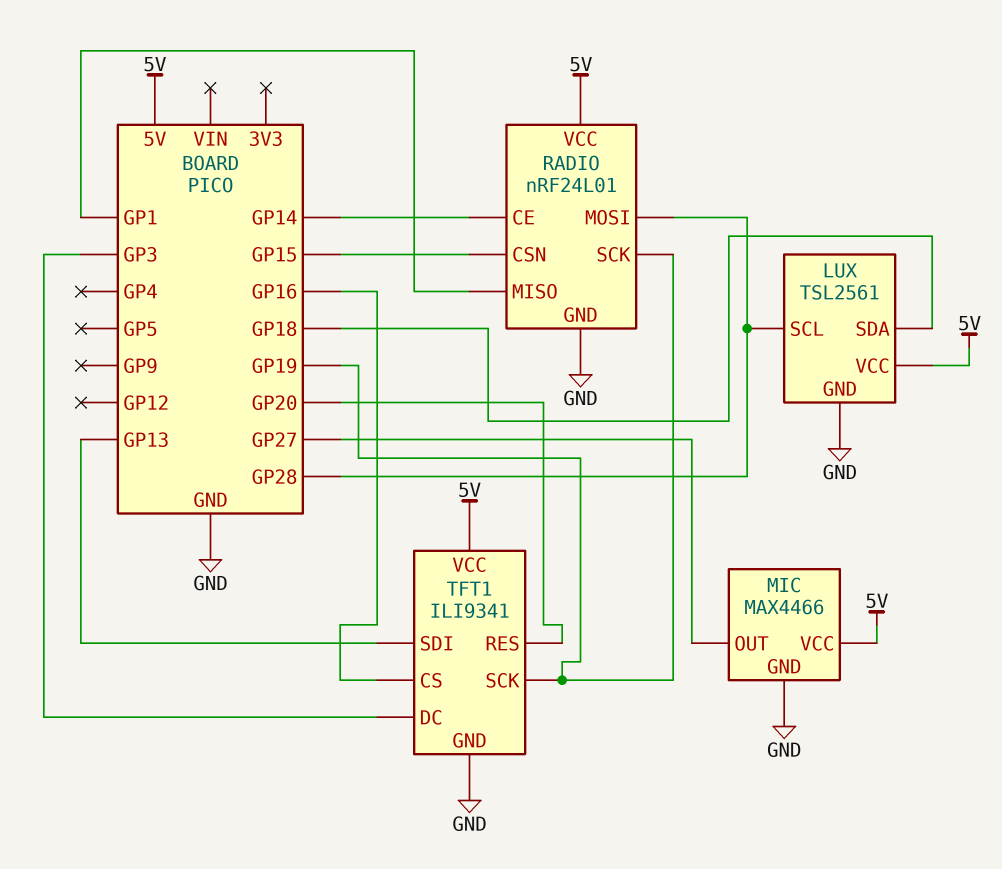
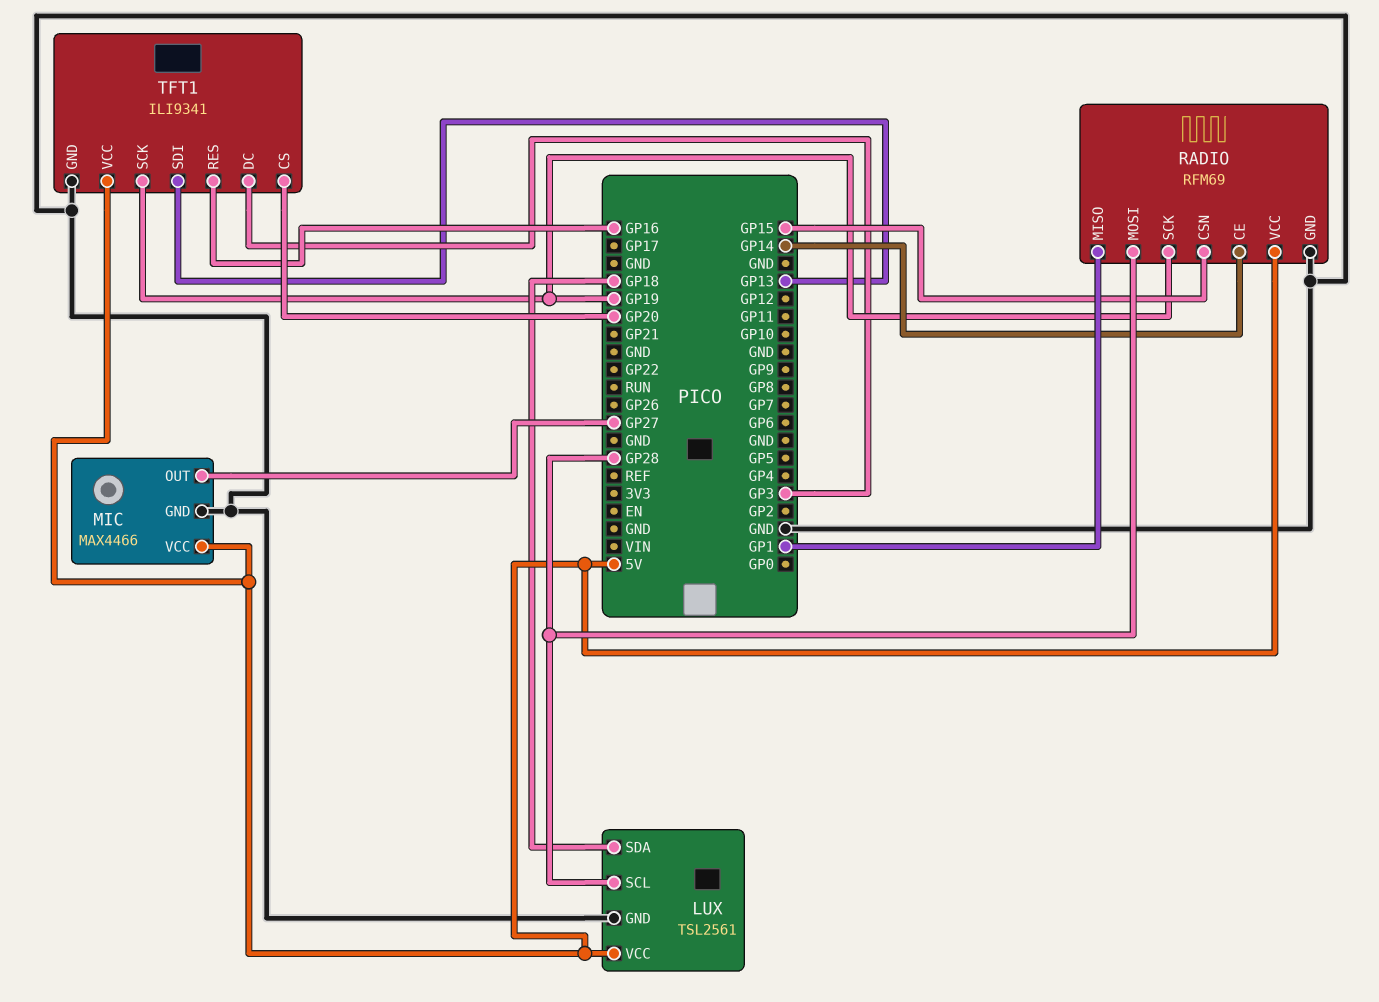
RADIO: nRF24L01 -> RFM69
TFT1 pin CS: GP16 -> GP20
TFT1 pin RES: GP20 -> GP16

